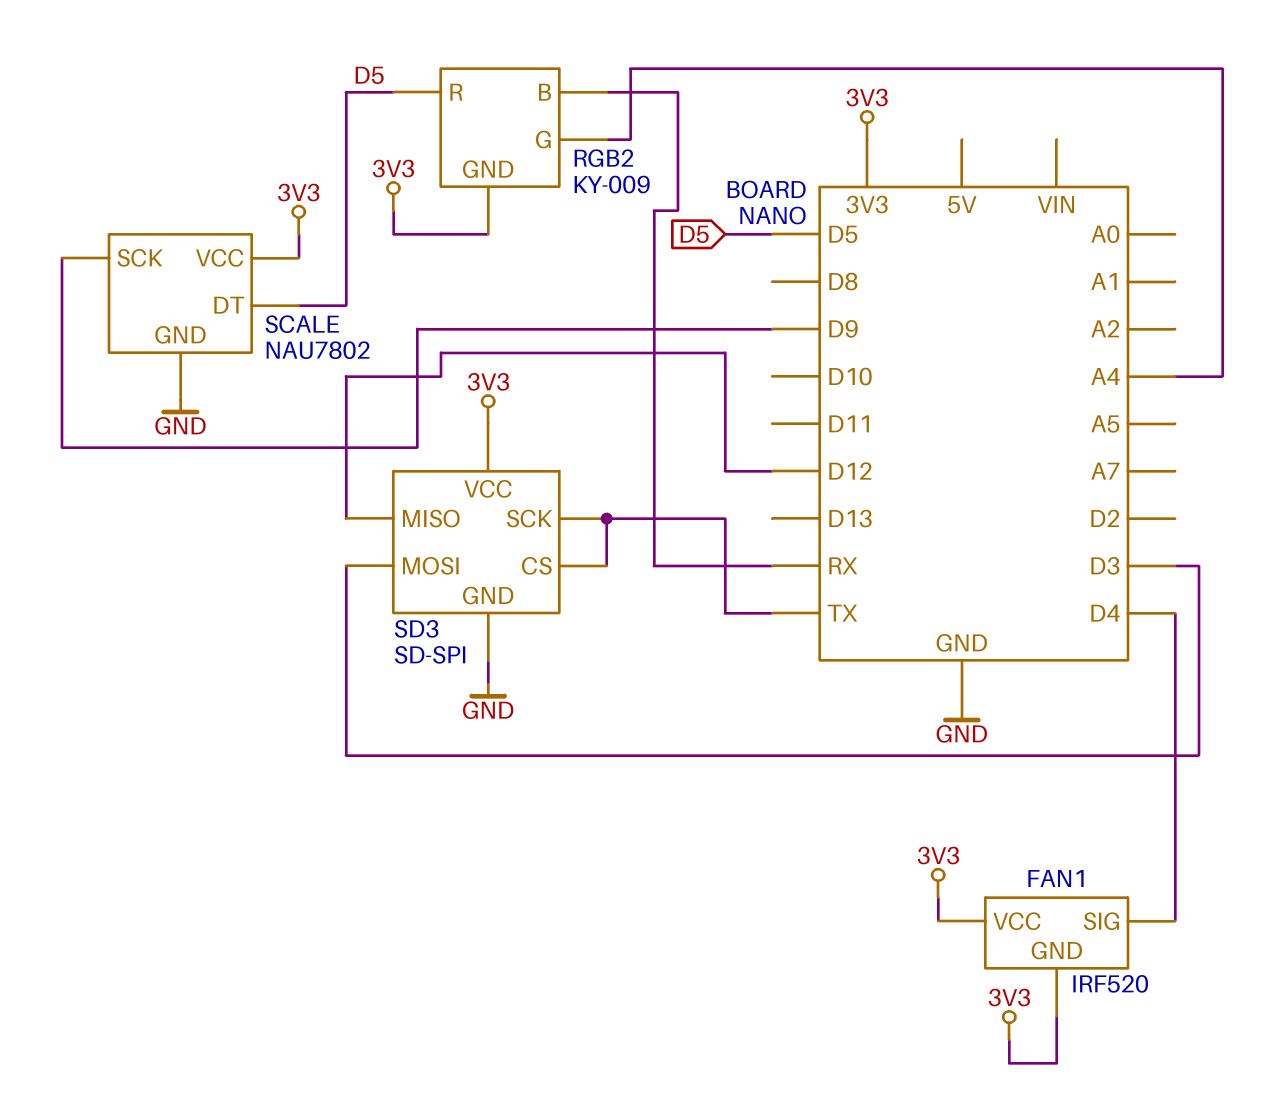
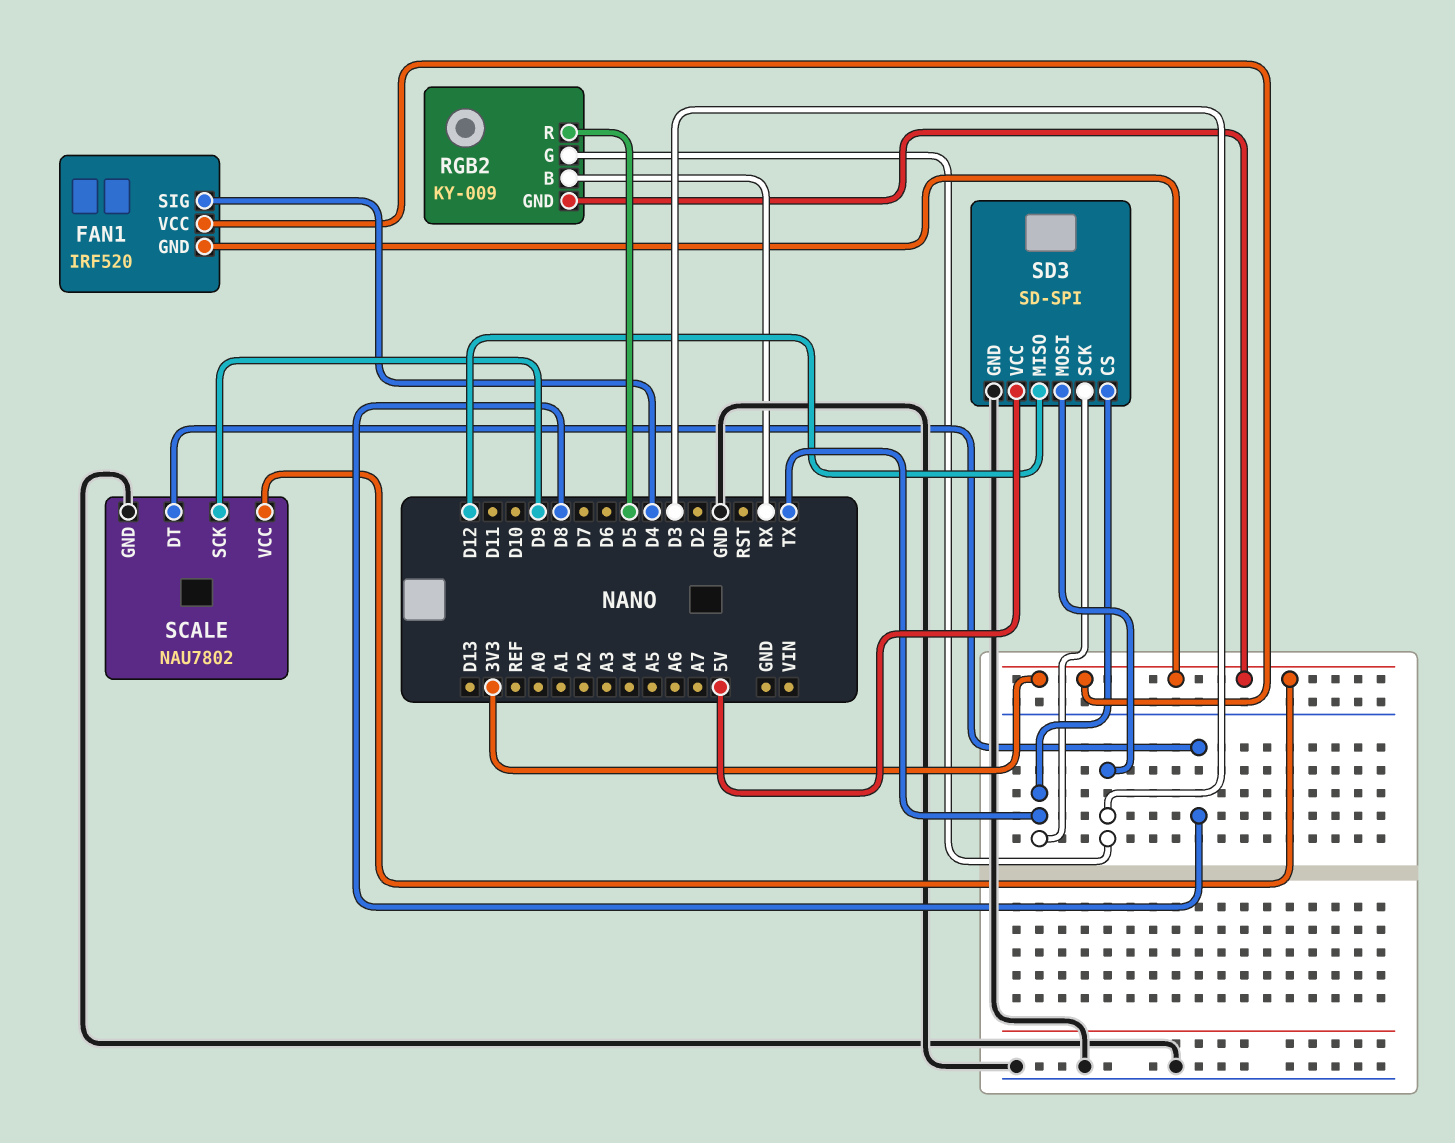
RGB2 pin G: A4 -> D3
SCALE pin DT: D5 -> D8
SD3 pin VCC: 3V3 -> 5V

